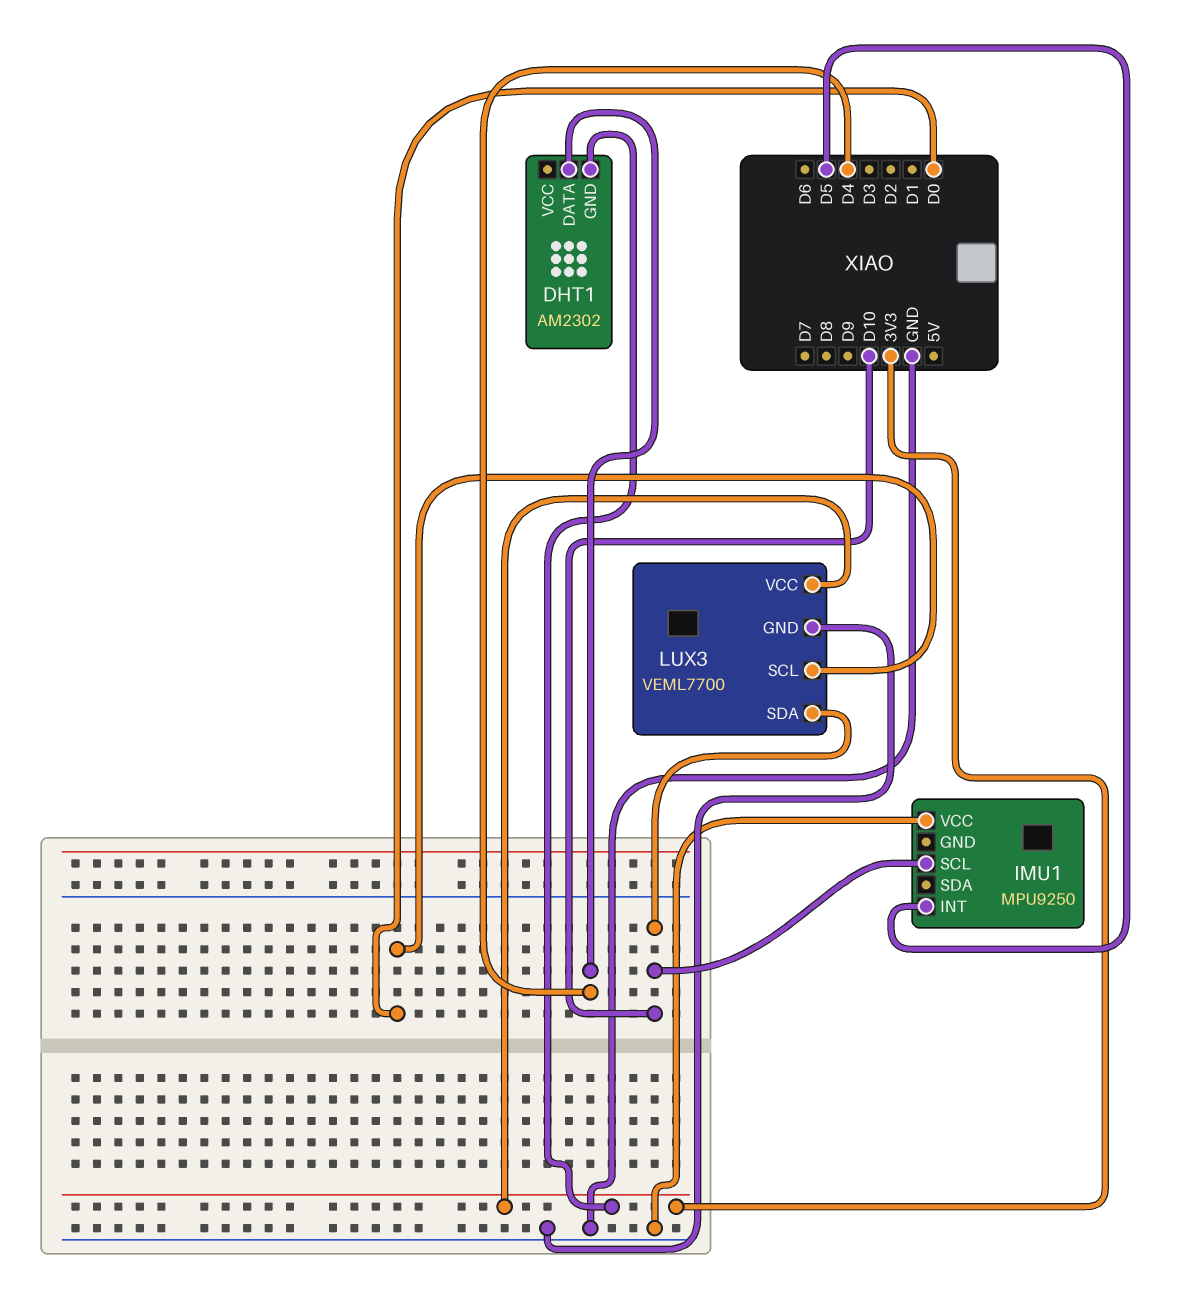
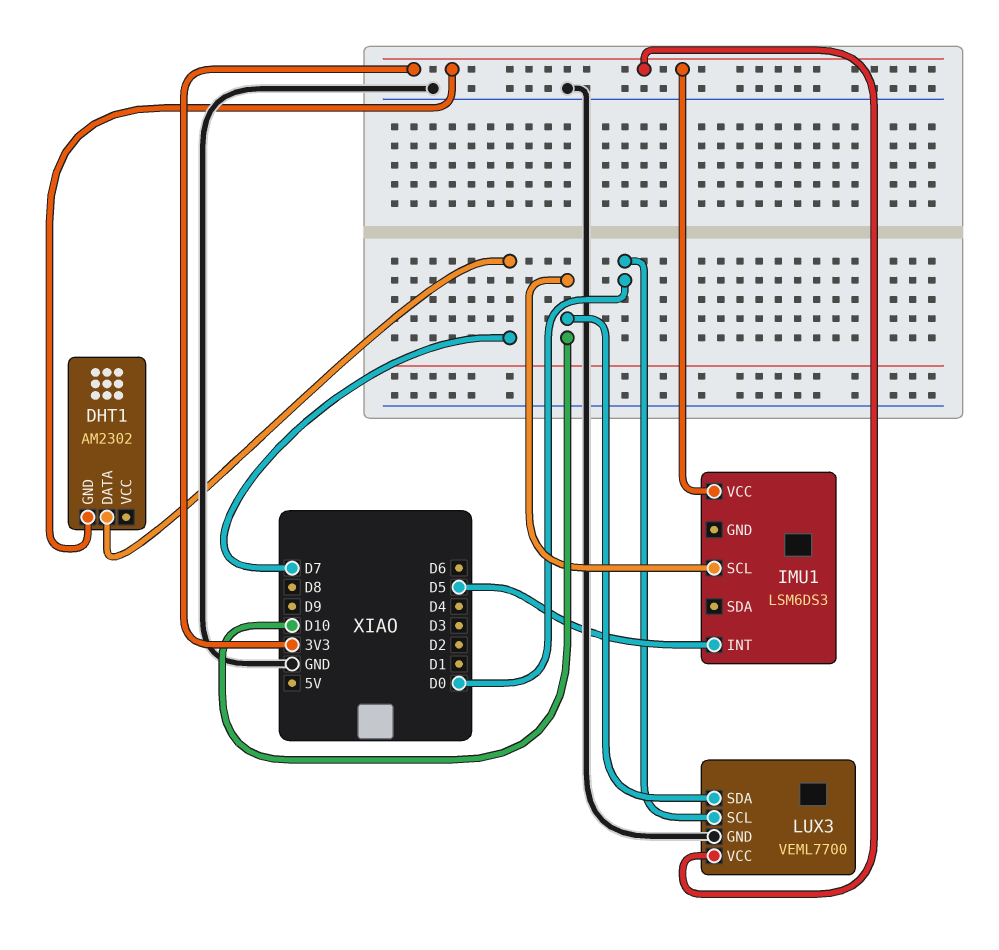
DHT1 pin DATA: D4 -> D7
IMU1: MPU9250 -> LSM6DS3
IMU1 pin VCC: GND -> 3V3

